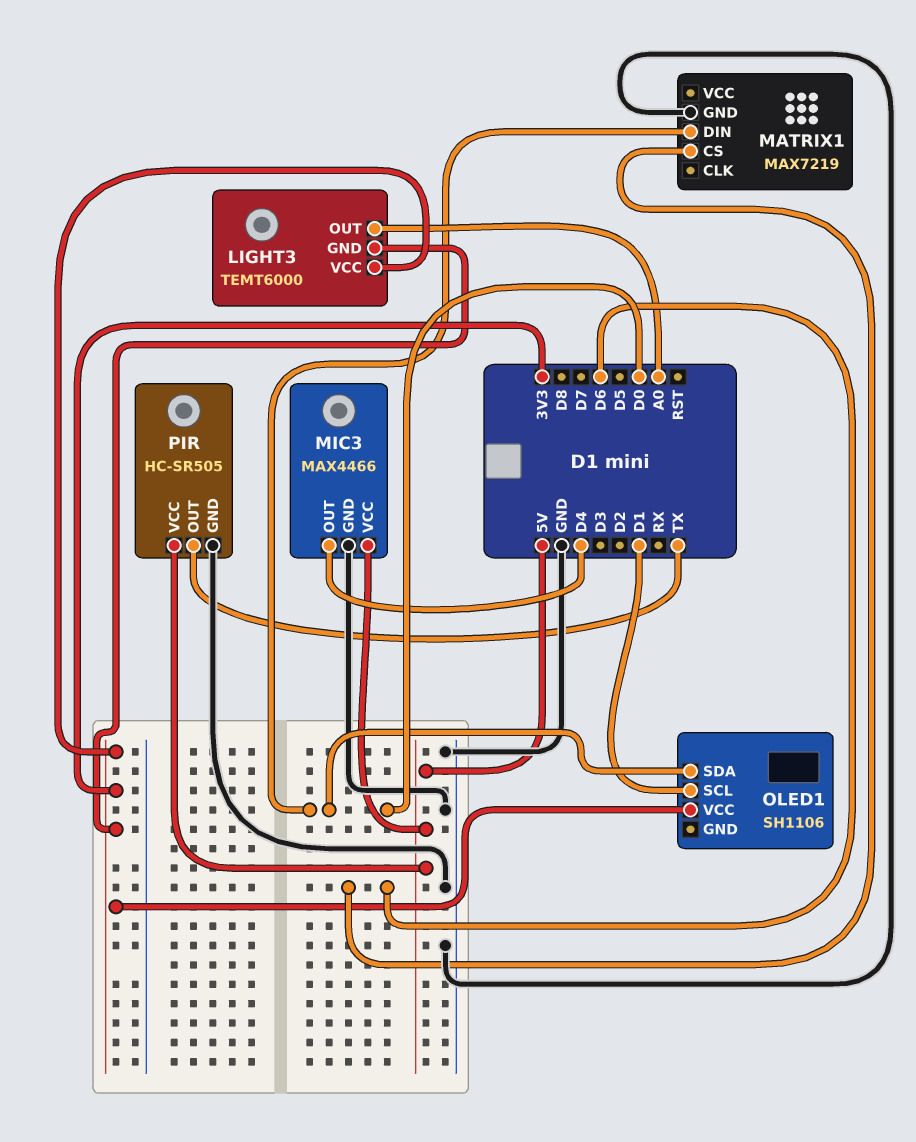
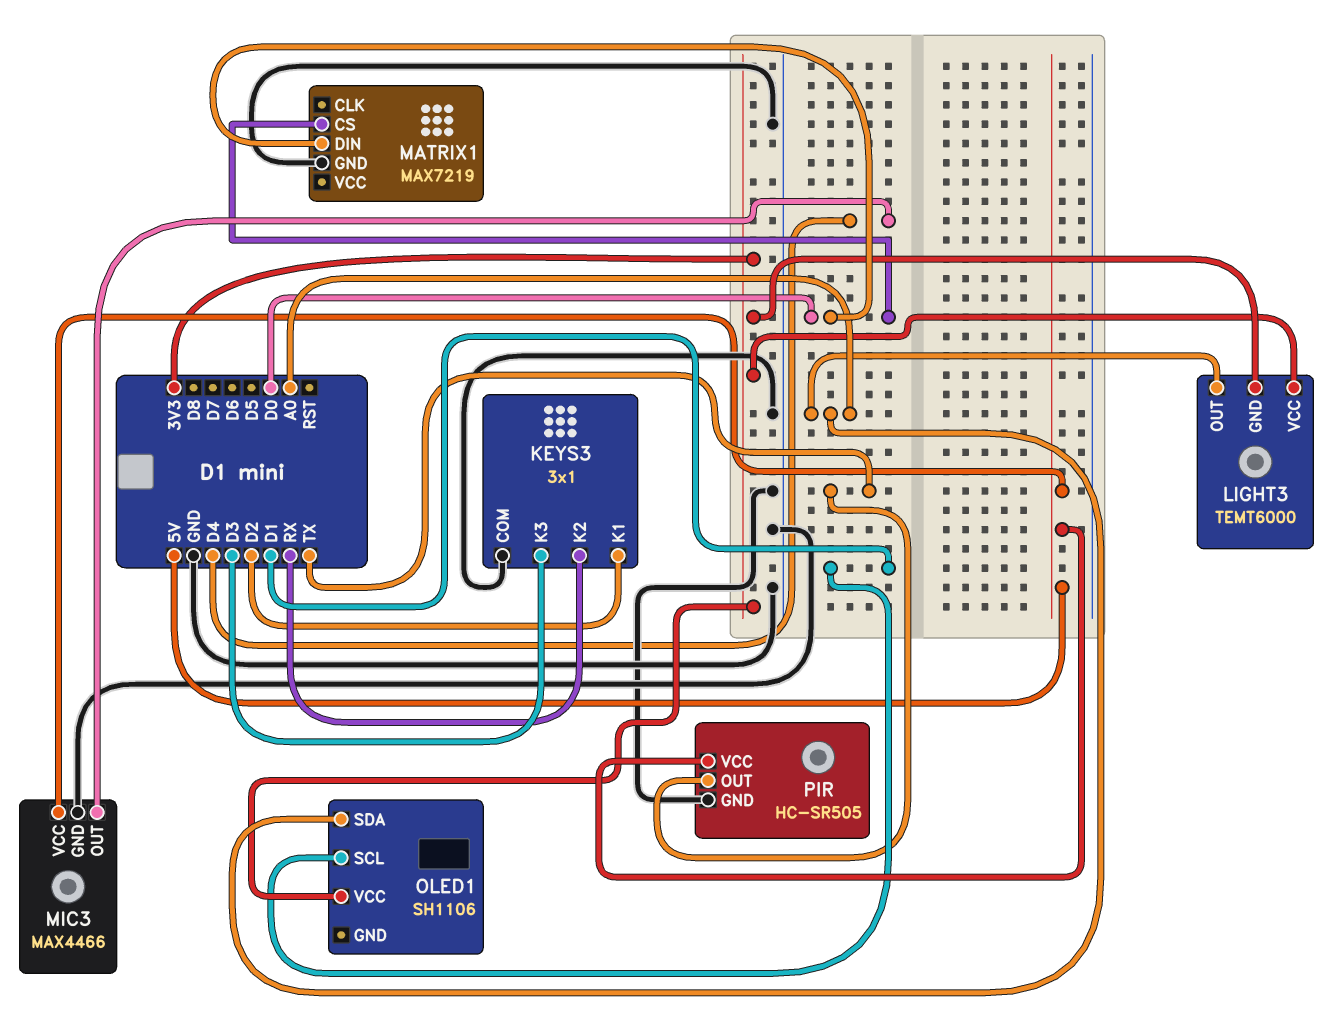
KEYS3: none -> 3x1
KEYS3 pin COM: none -> GND
KEYS3 pin K1: none -> D2
KEYS3 pin K2: none -> RX
KEYS3 pin K3: none -> D3
MATRIX1 pin CS: D6 -> D0
OLED1 pin SDA: D0 -> A0

